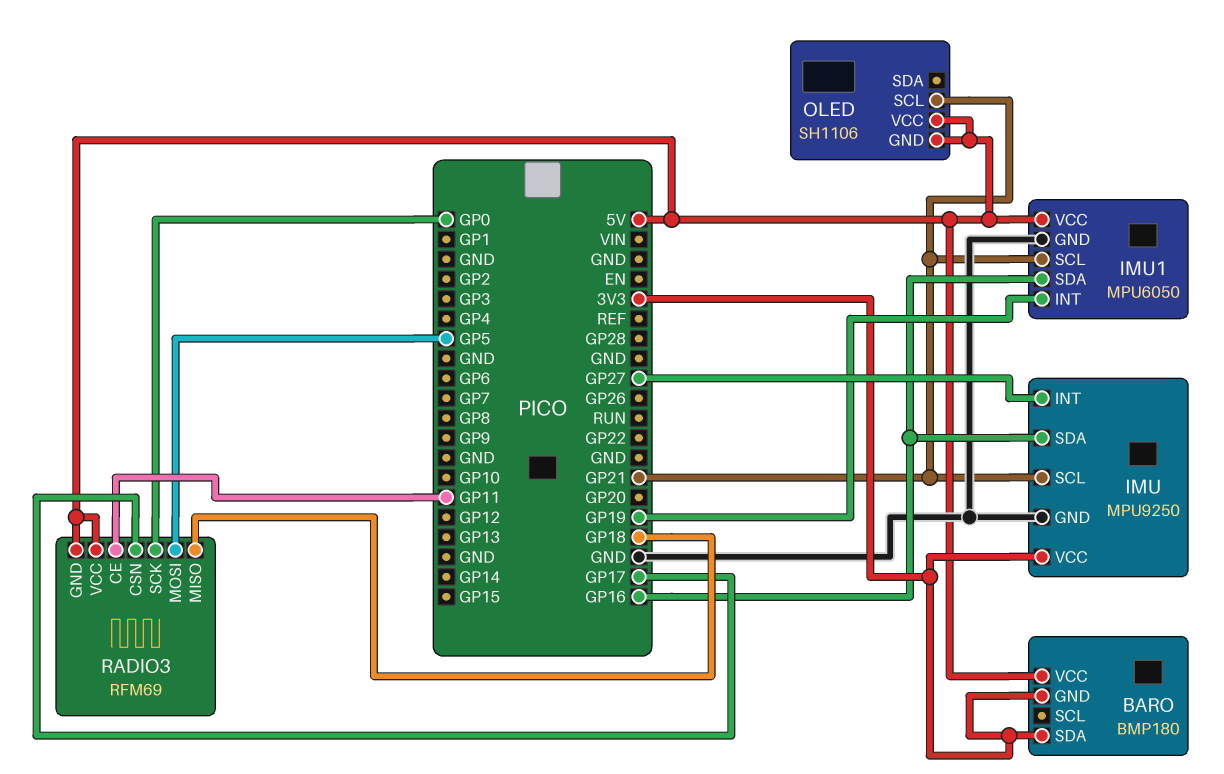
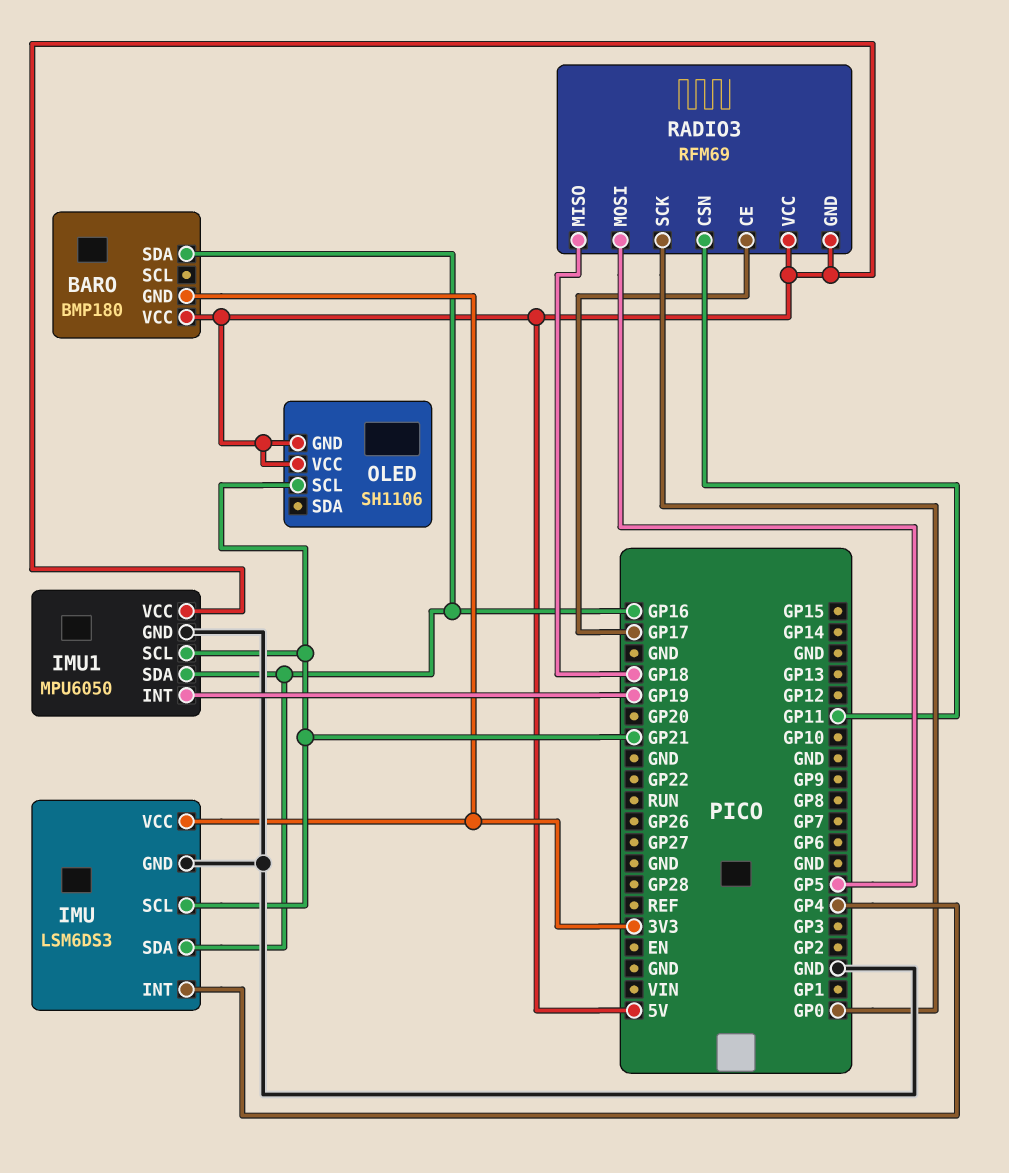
BARO pin SDA: 3V3 -> GP16
IMU: MPU9250 -> LSM6DS3
IMU pin INT: GP27 -> GP4
RADIO3 pin CE: GP11 -> GP17
RADIO3 pin CSN: GP17 -> GP11

